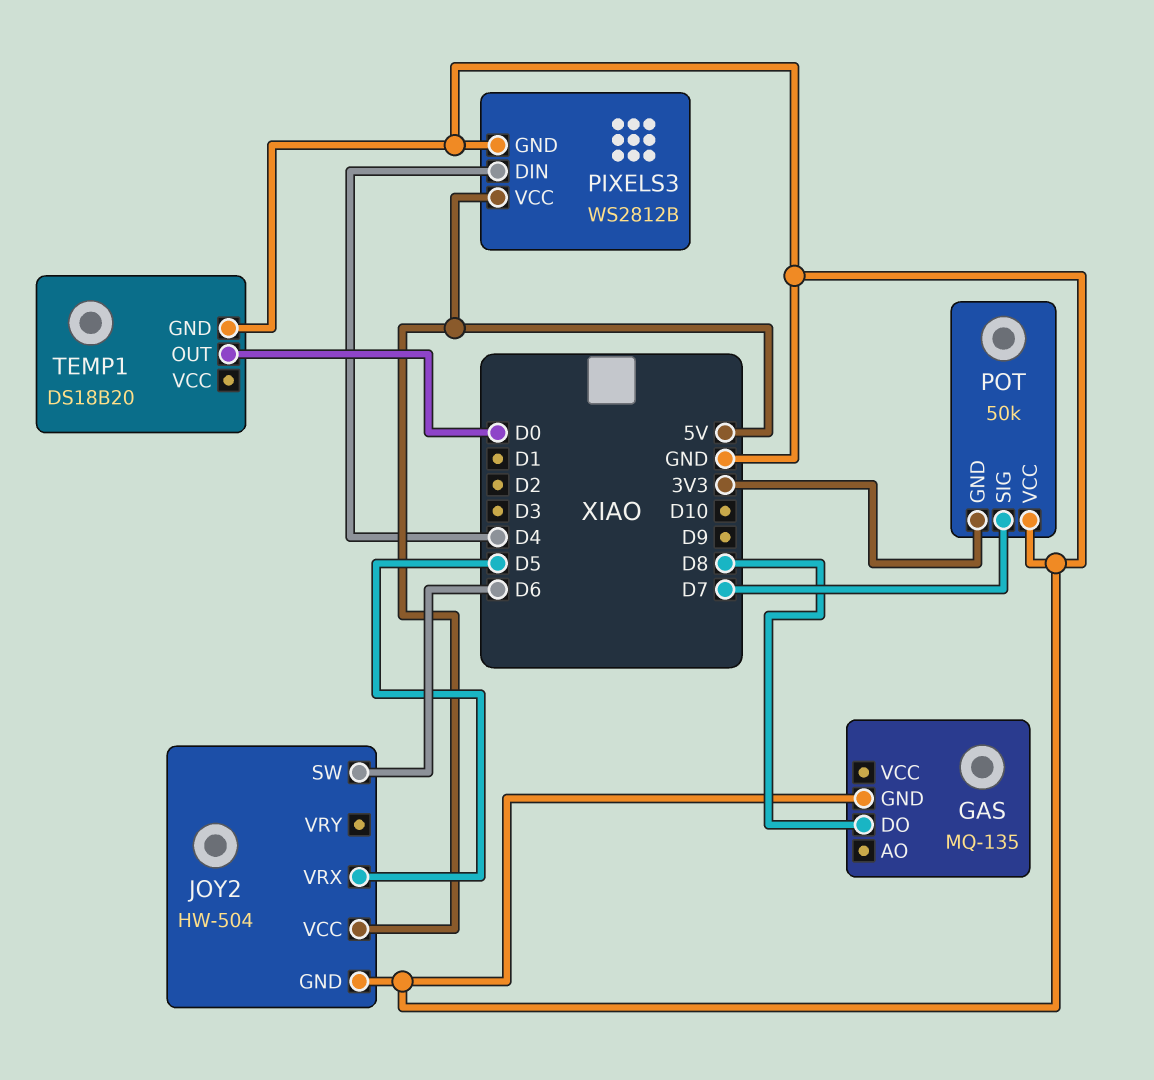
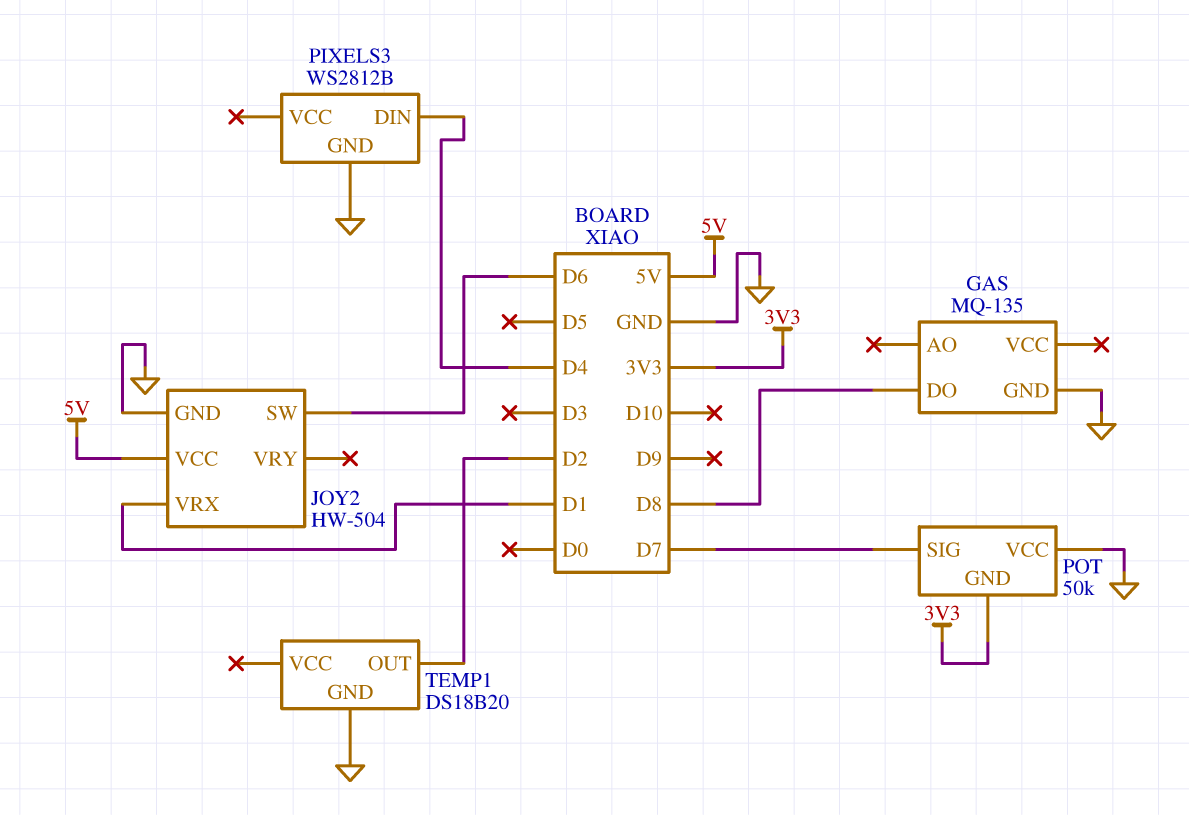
JOY2 pin VRX: D5 -> D1
PIXELS3 pin VCC: 5V -> none
TEMP1 pin OUT: D0 -> D2

